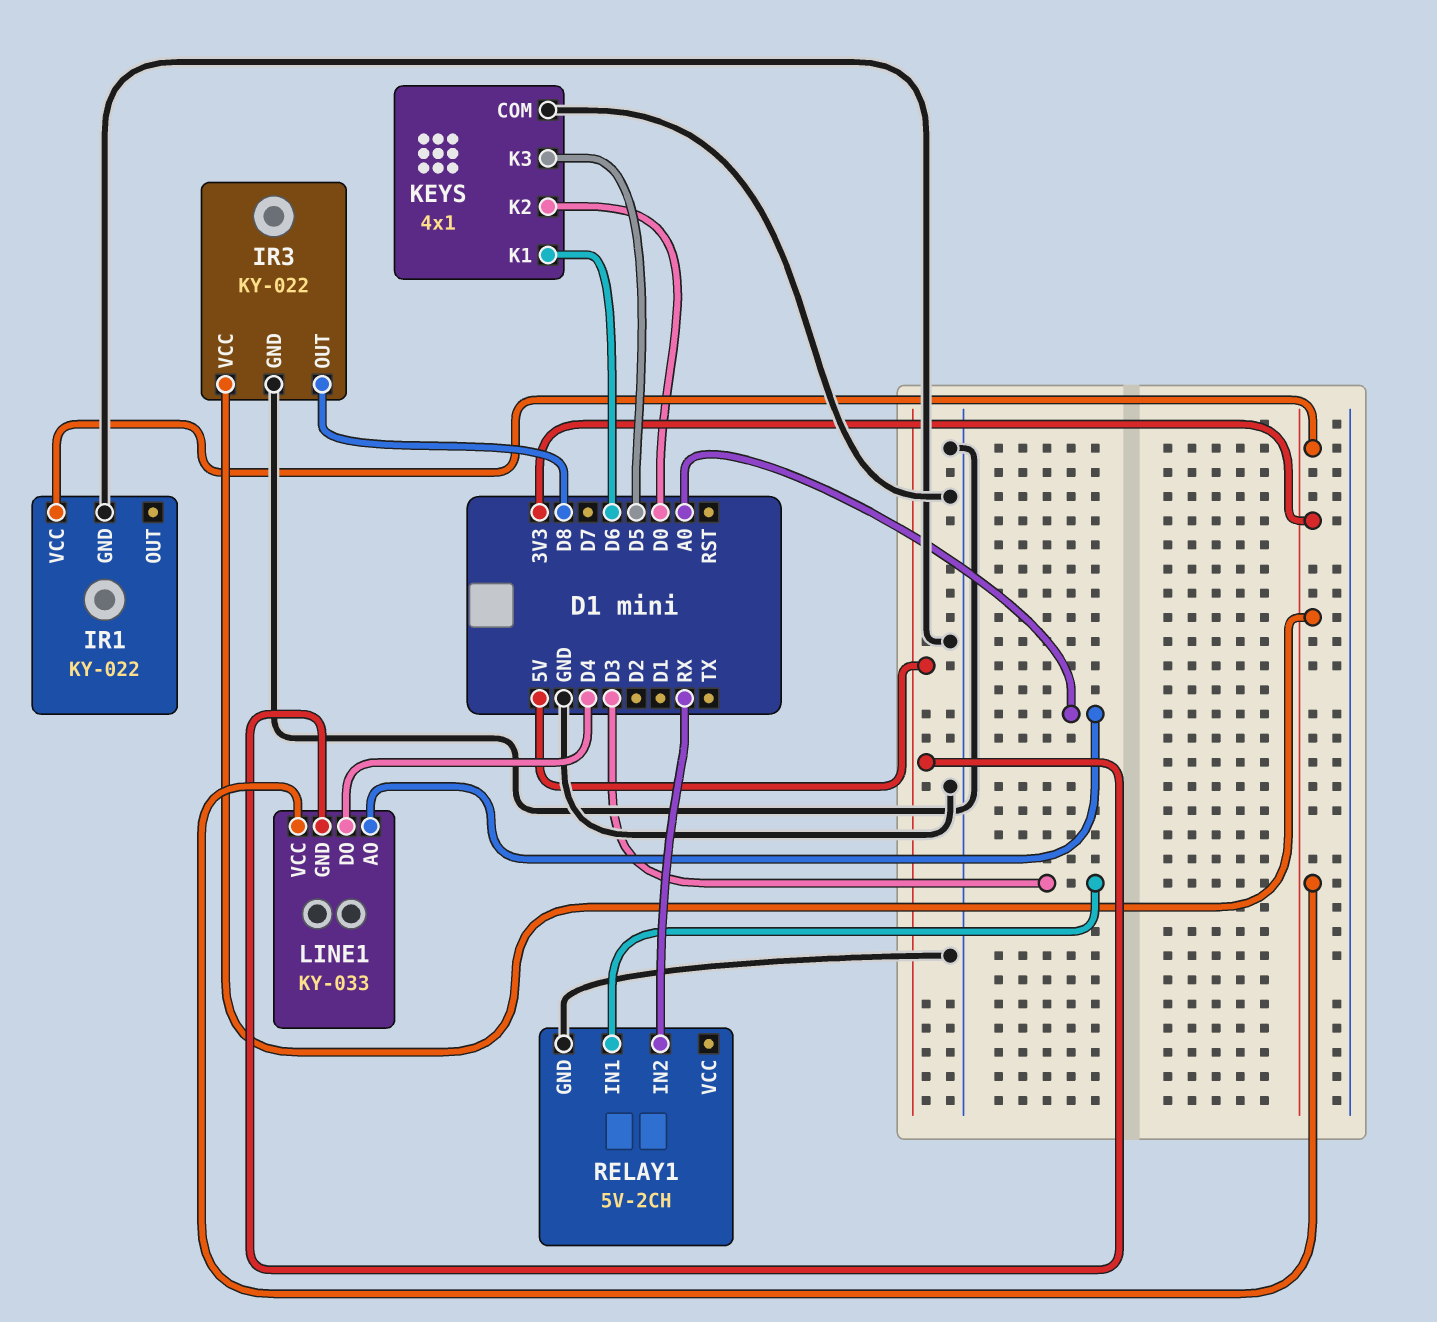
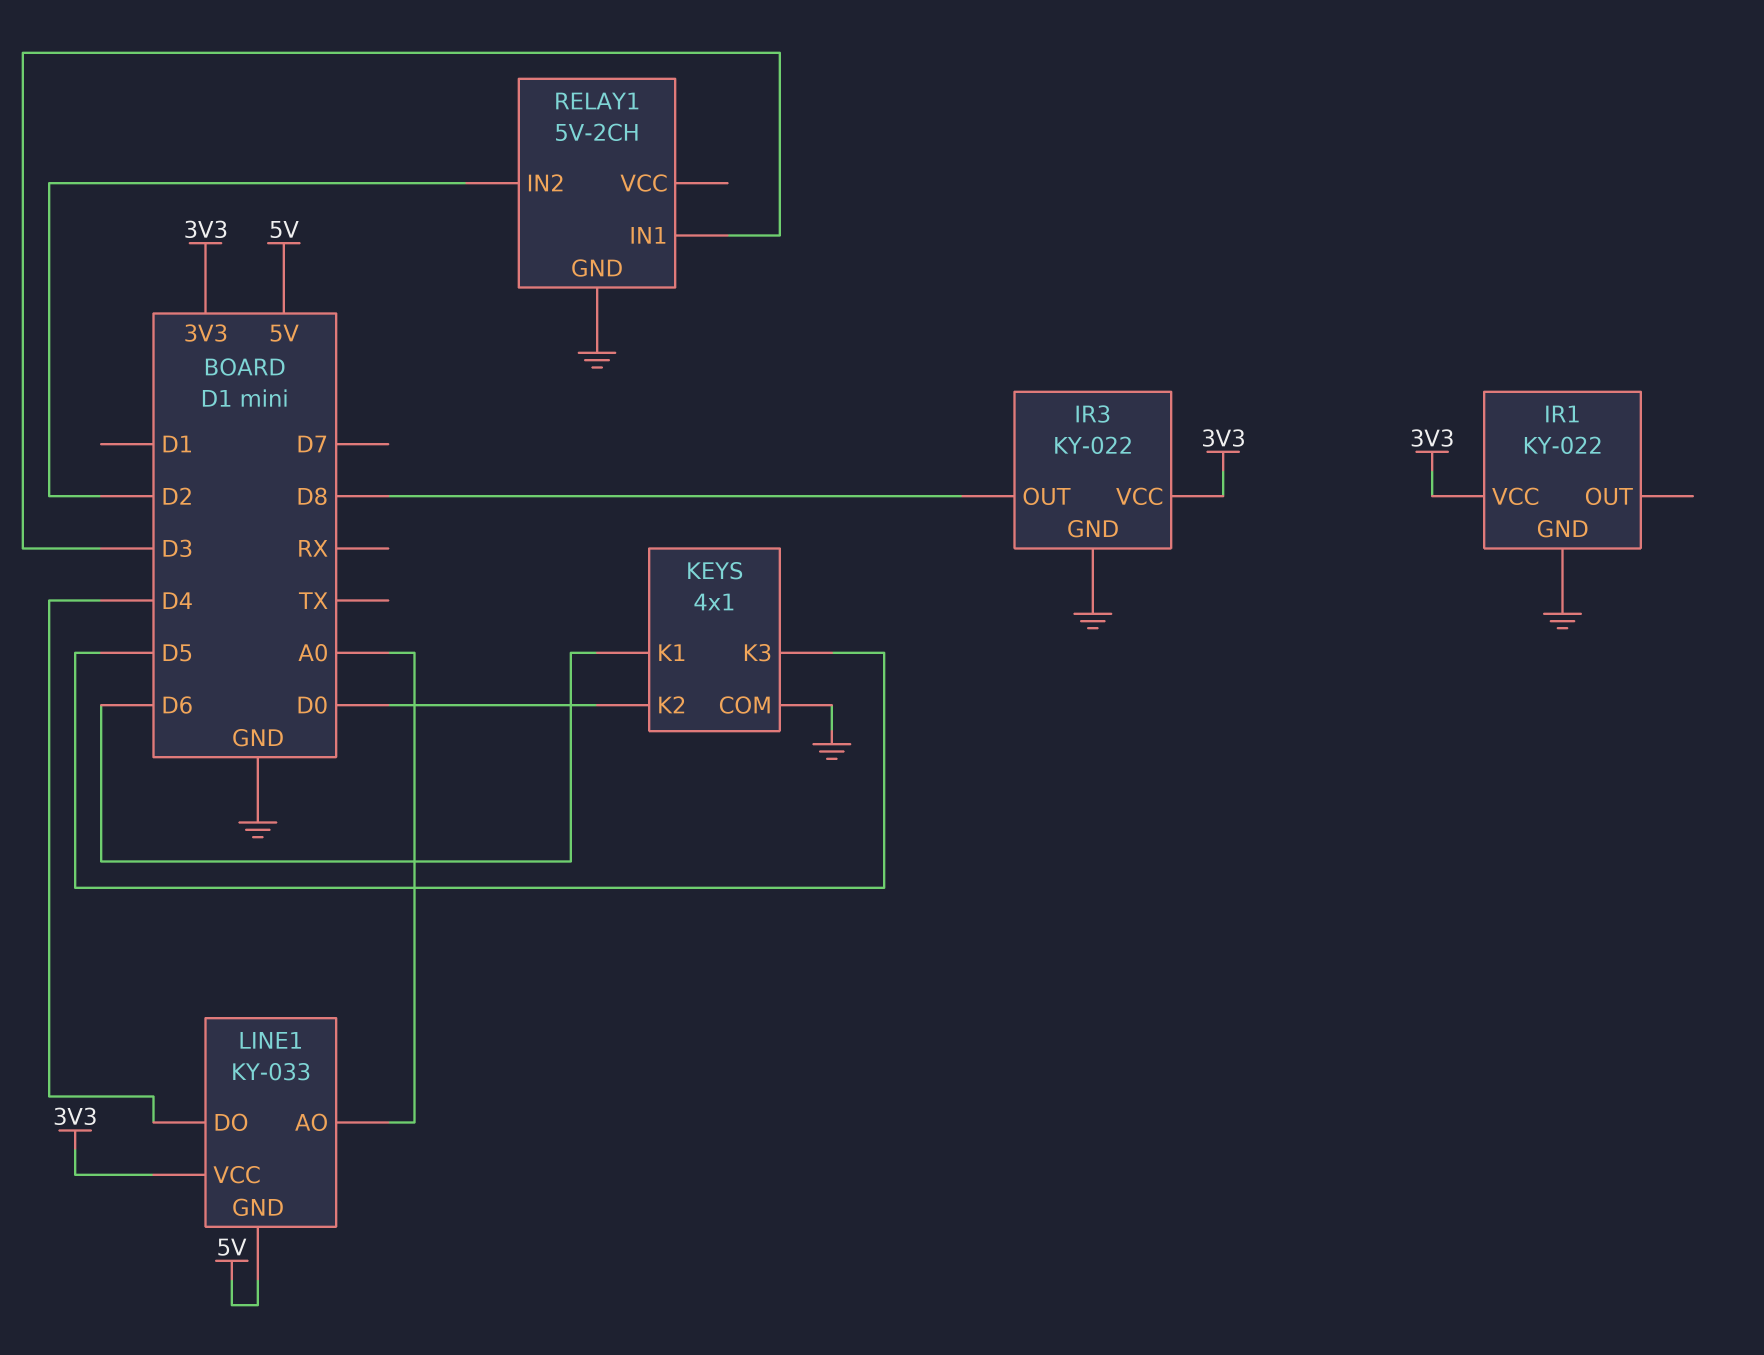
RELAY1 pin IN2: RX -> D2

